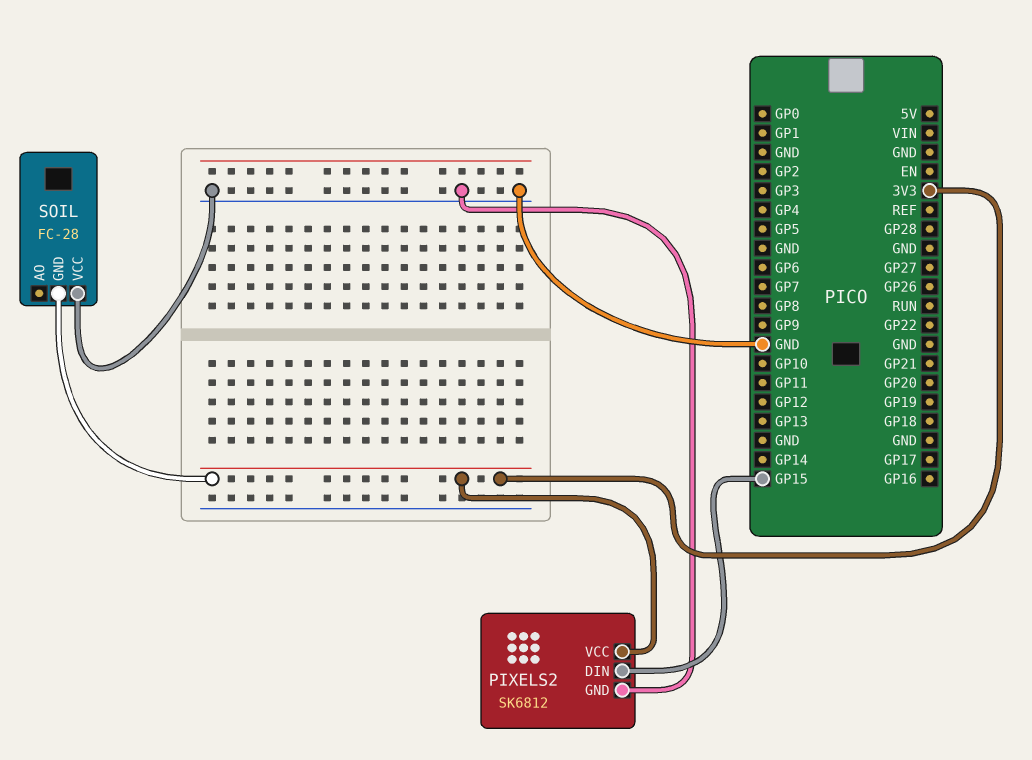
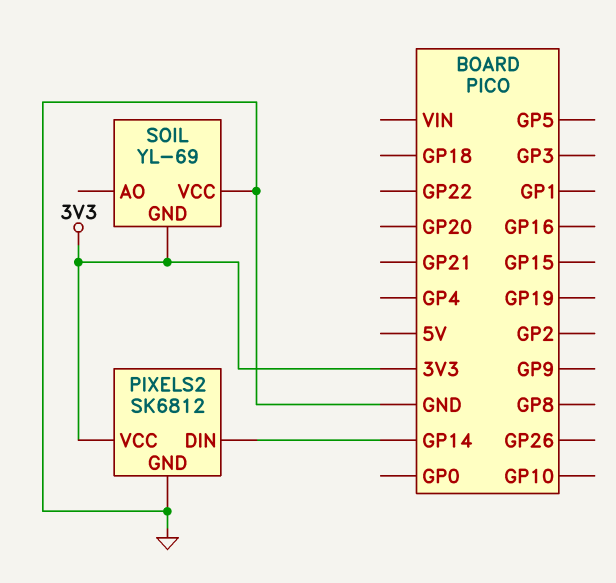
PIXELS2 pin DIN: GP15 -> GP14
SOIL: FC-28 -> YL-69

